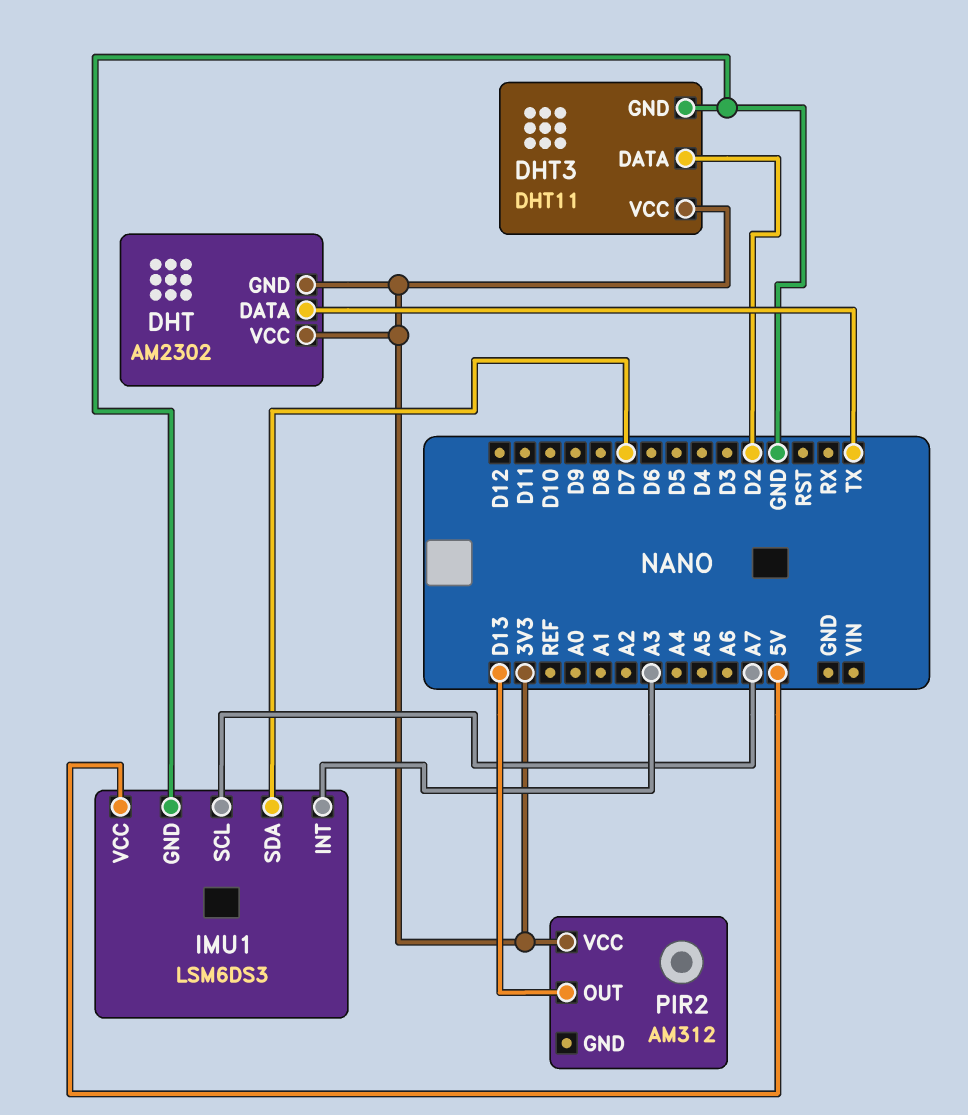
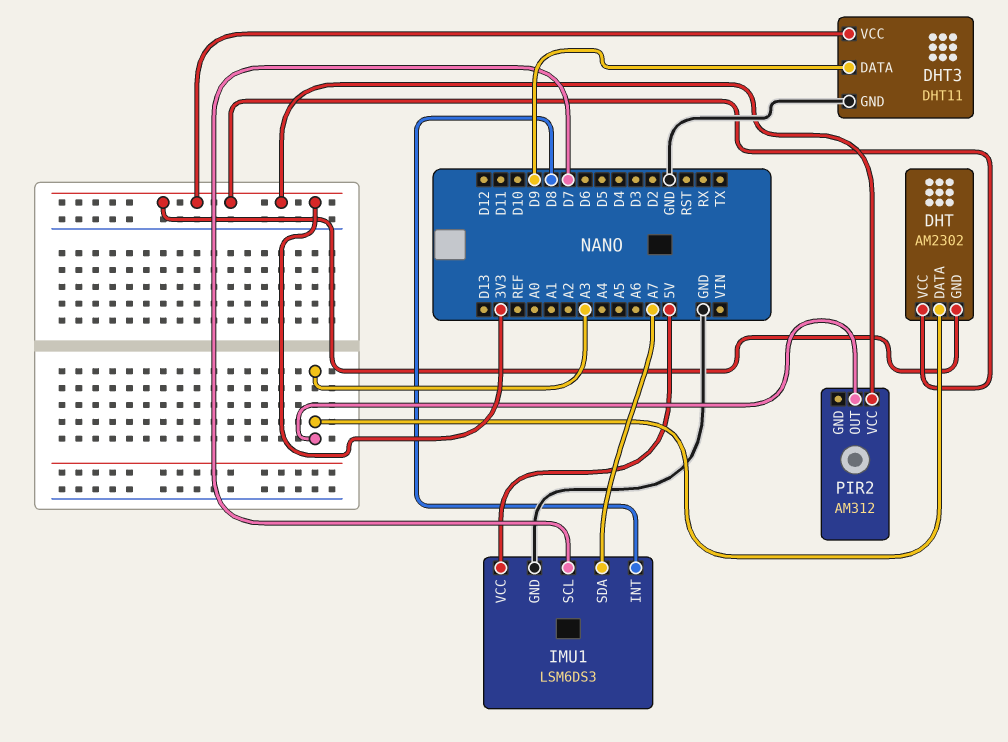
DHT pin DATA: TX -> A3
DHT3 pin DATA: D2 -> D9
IMU1 pin INT: A3 -> D8
IMU1 pin SCL: A7 -> D7
IMU1 pin SDA: D7 -> A7
PIR2 pin OUT: D13 -> A3

